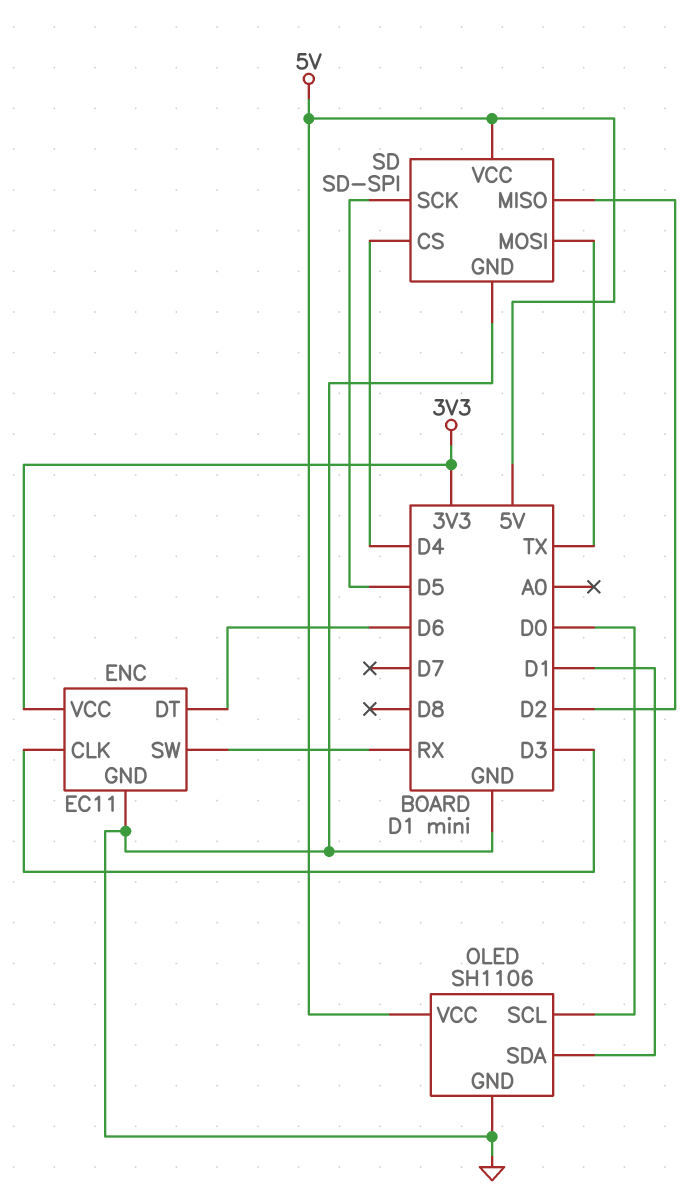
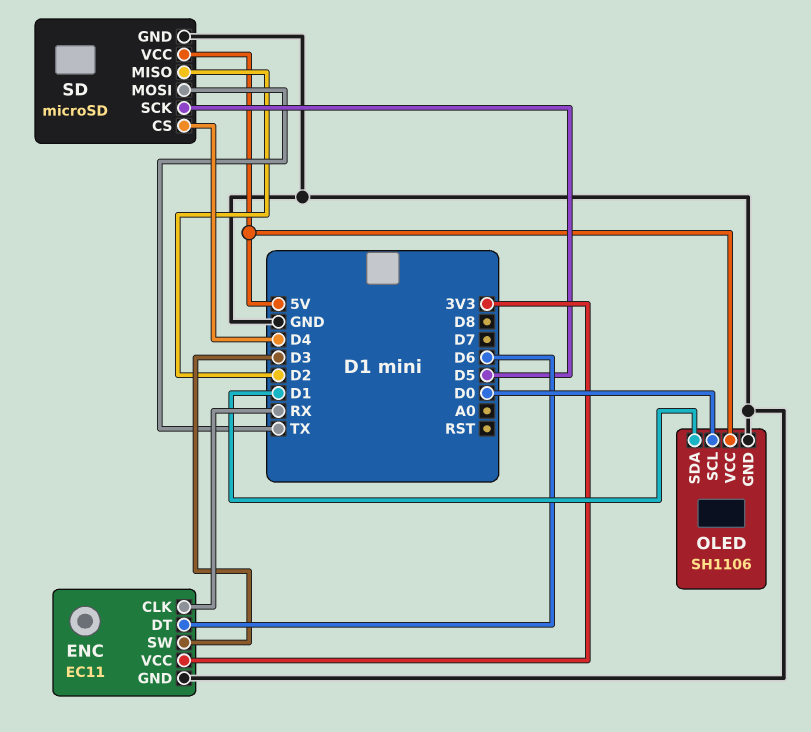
ENC pin CLK: D3 -> RX
ENC pin SW: RX -> D3
SD: SD-SPI -> microSD

